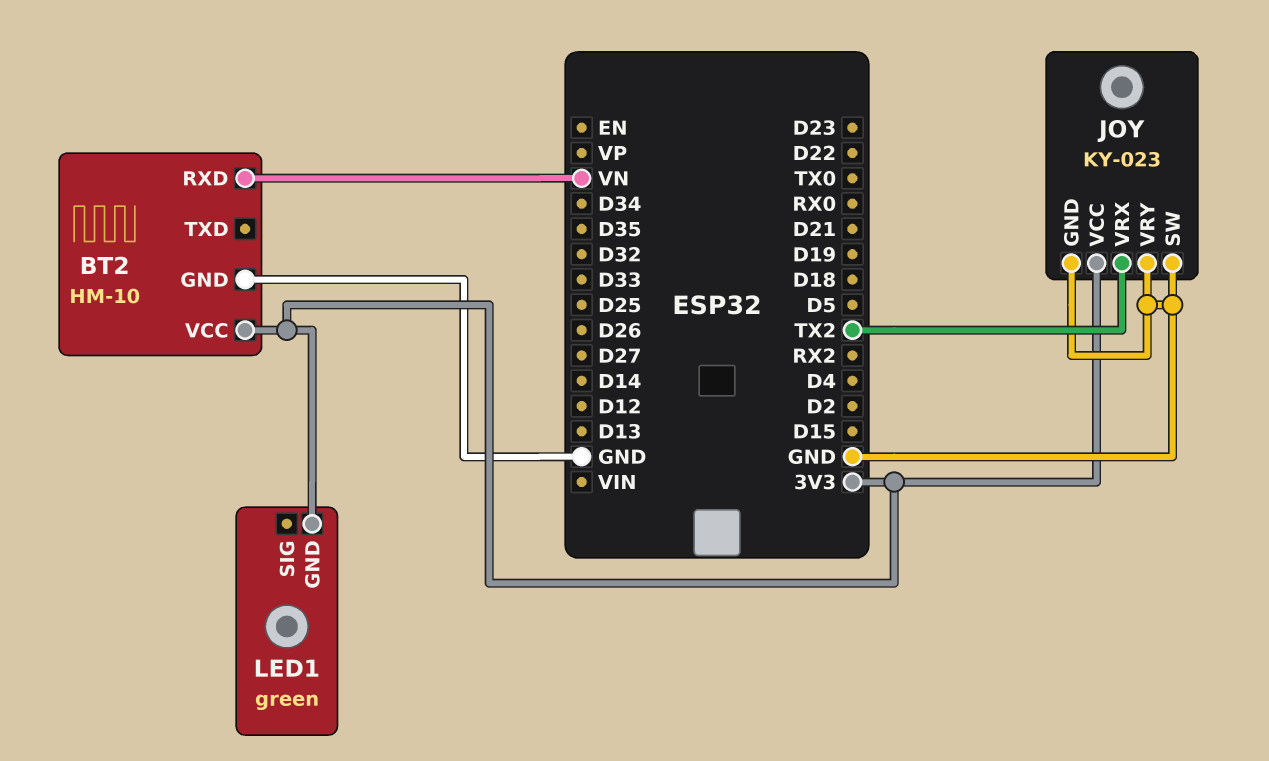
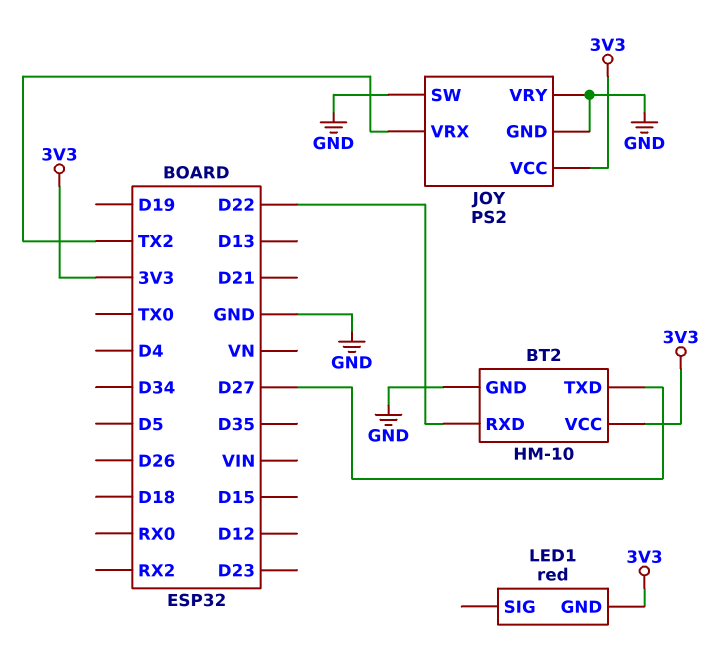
BT2 pin RXD: VN -> D22
BT2 pin TXD: none -> D27
JOY: KY-023 -> PS2
LED1: green -> red

